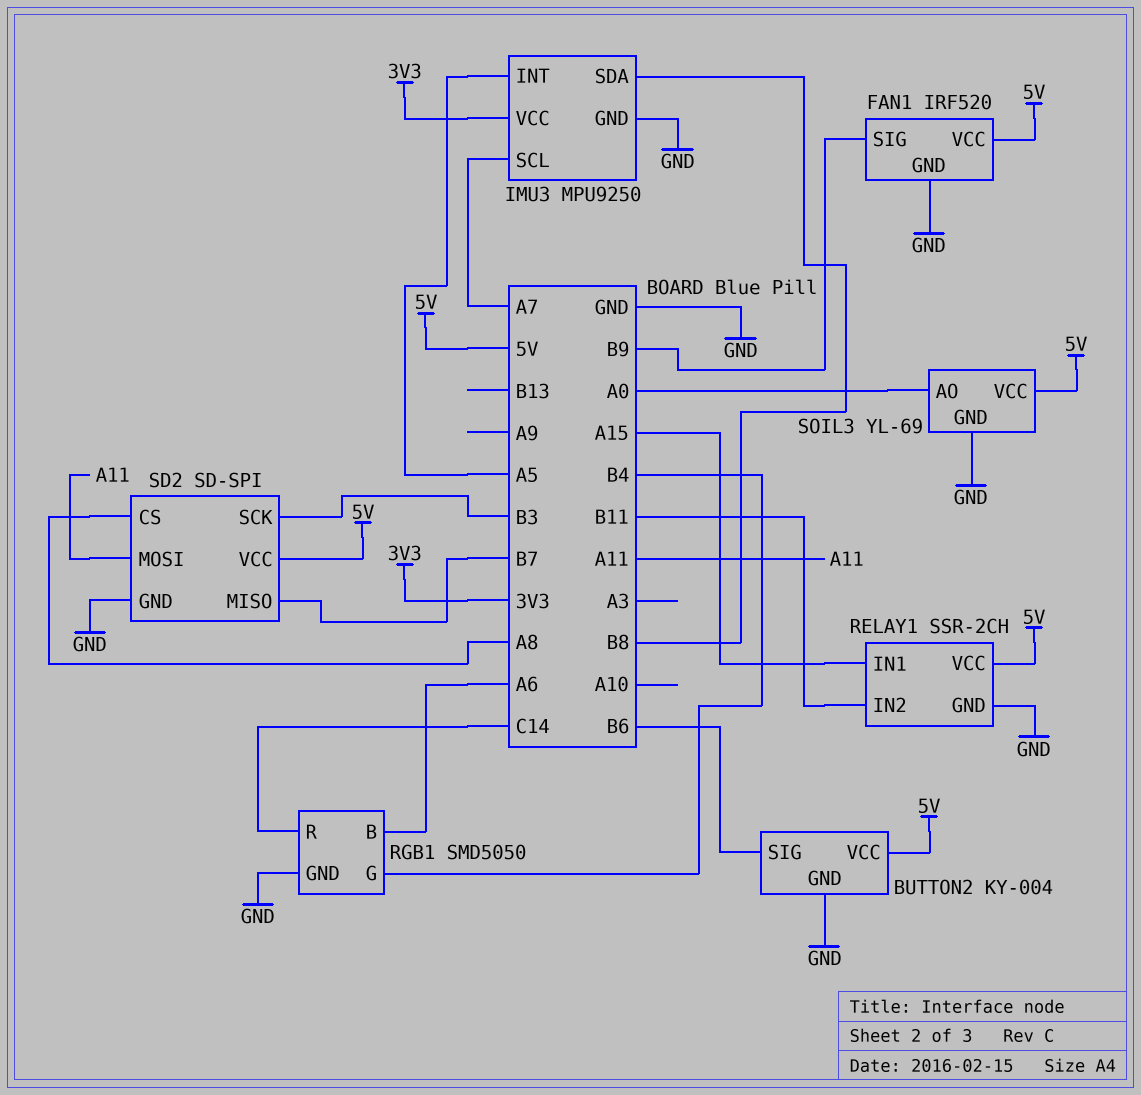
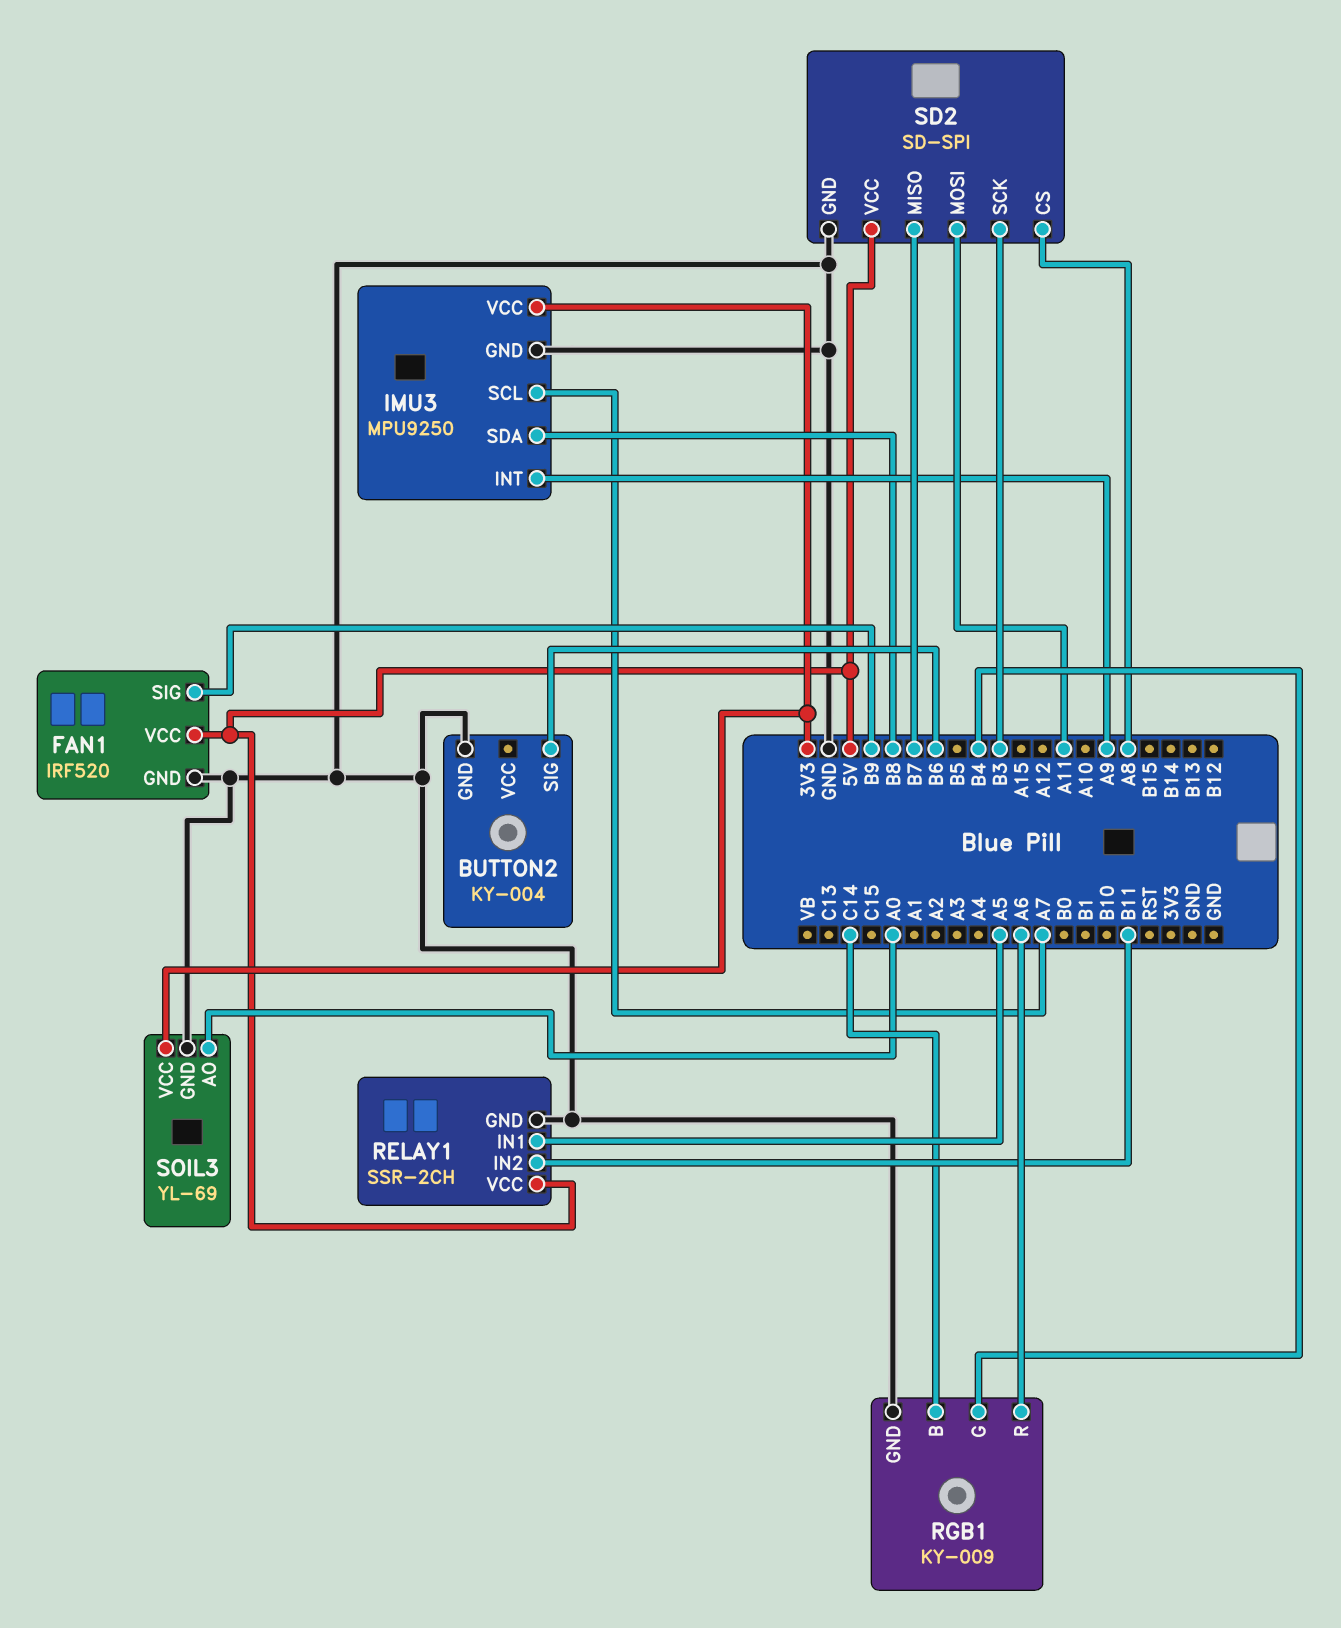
BUTTON2 pin VCC: 5V -> none
IMU3 pin INT: A5 -> A9
RELAY1 pin IN1: A15 -> A5
RGB1: SMD5050 -> KY-009
RGB1 pin B: A6 -> C14
RGB1 pin R: C14 -> A6
SOIL3 pin VCC: 5V -> 3V3

